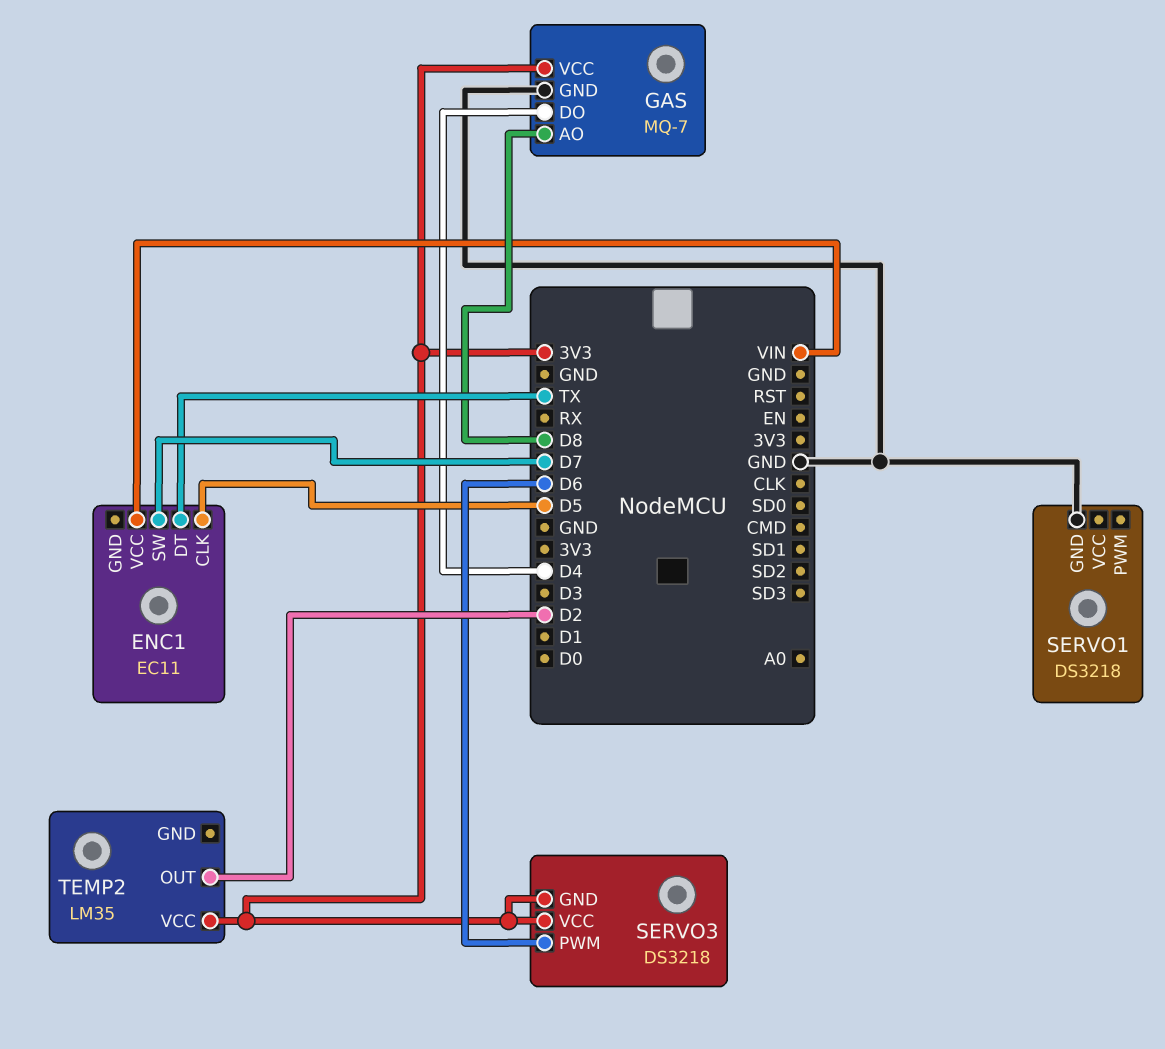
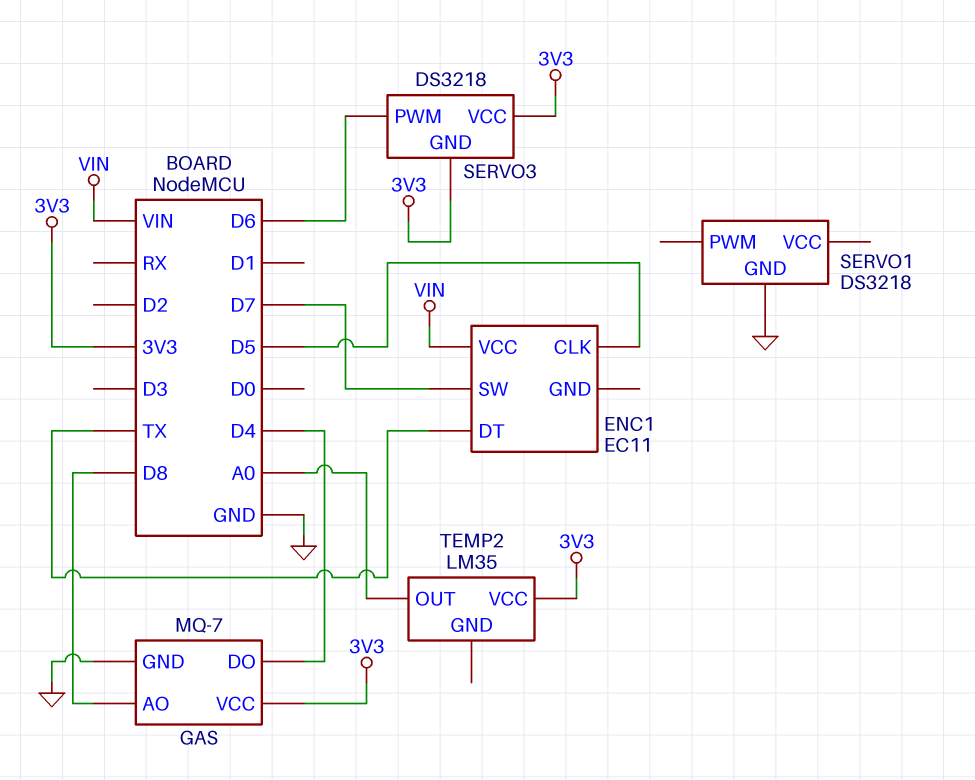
TEMP2 pin OUT: D2 -> A0

